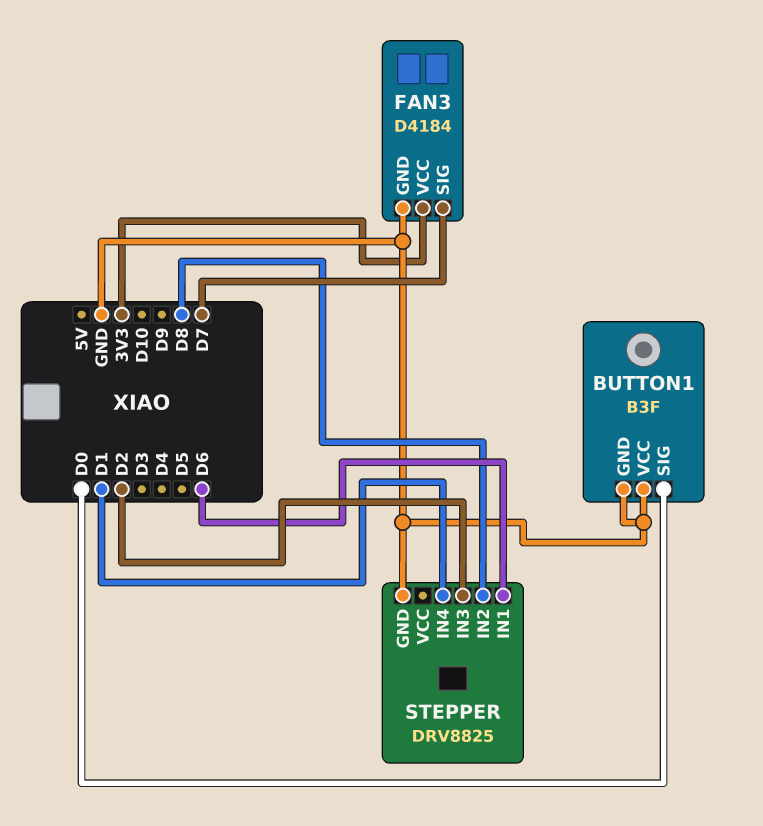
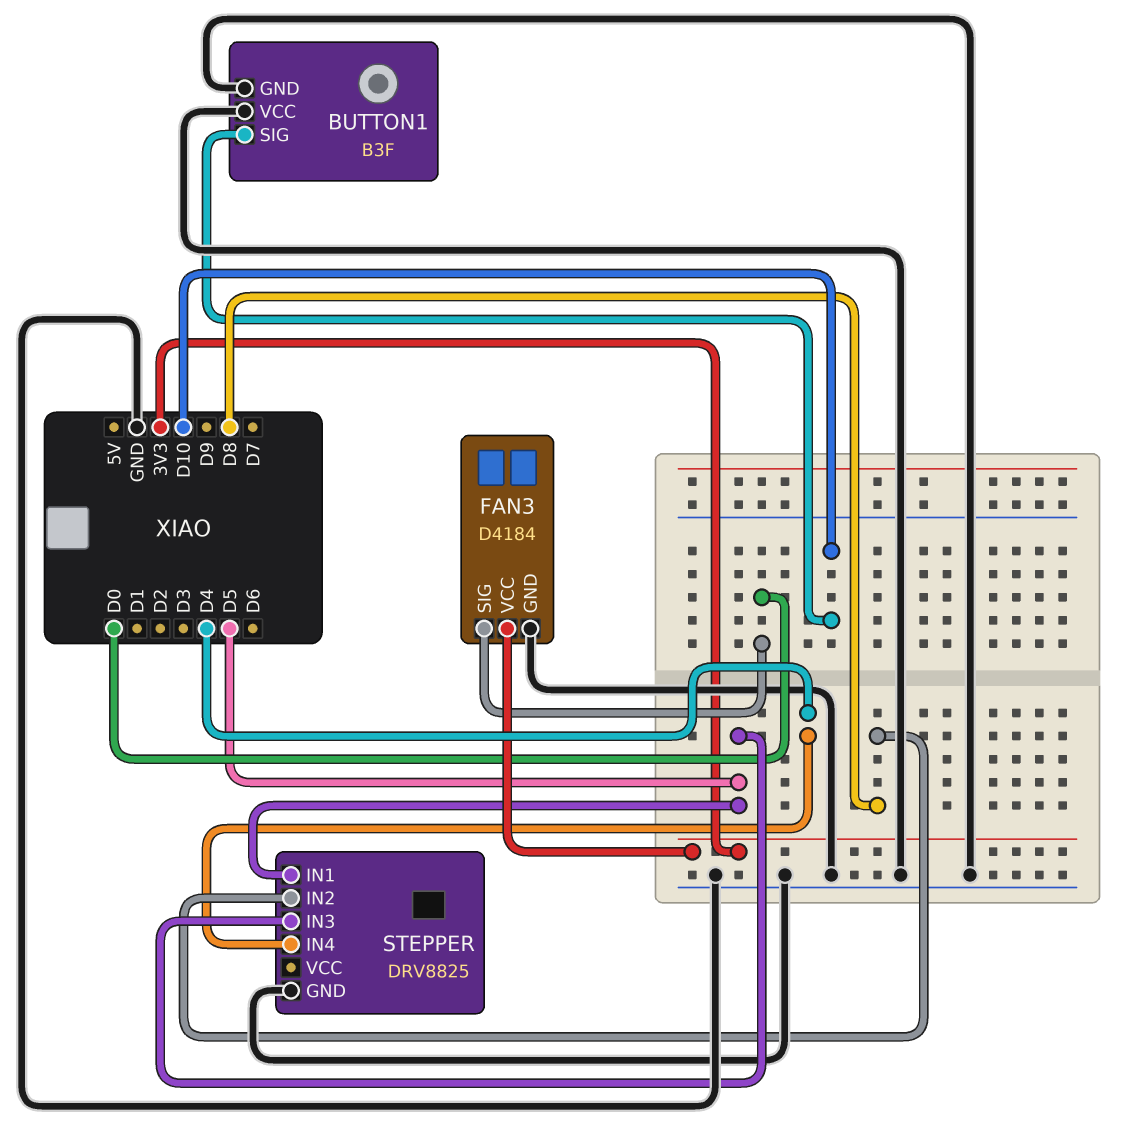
BUTTON1 pin SIG: D0 -> D10
FAN3 pin SIG: D7 -> D0
STEPPER pin IN1: D6 -> D5
STEPPER pin IN3: D2 -> D5
STEPPER pin IN4: D1 -> D4

